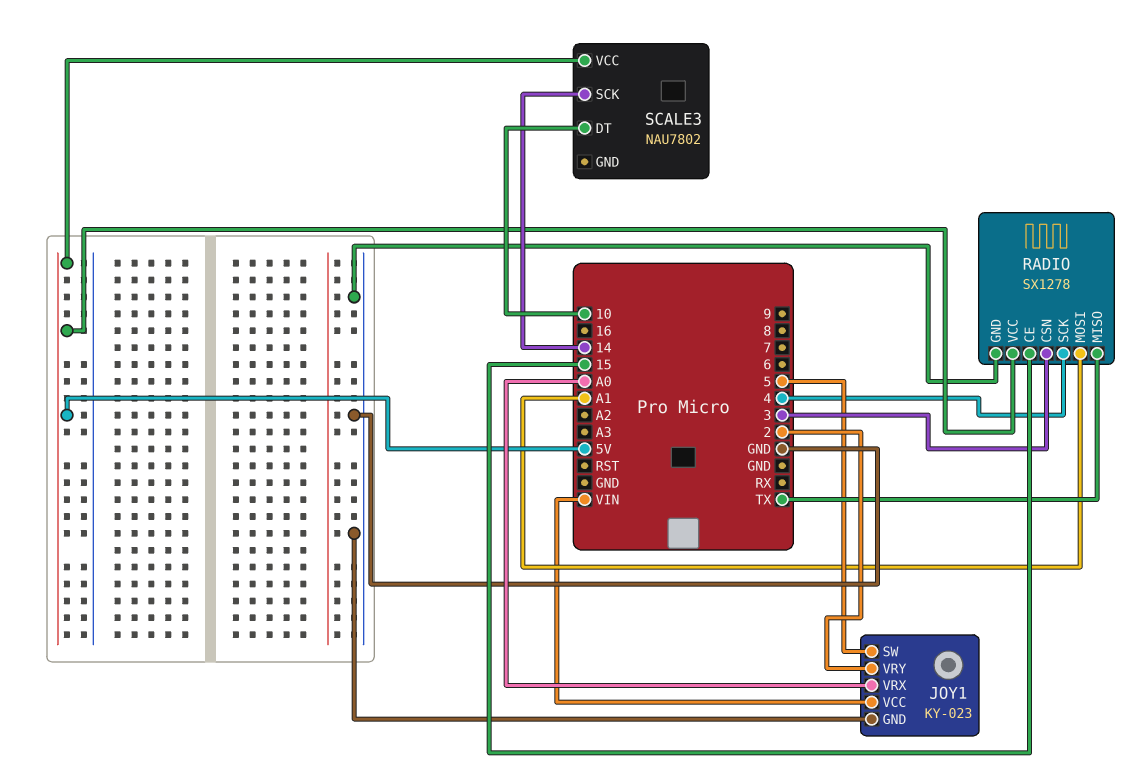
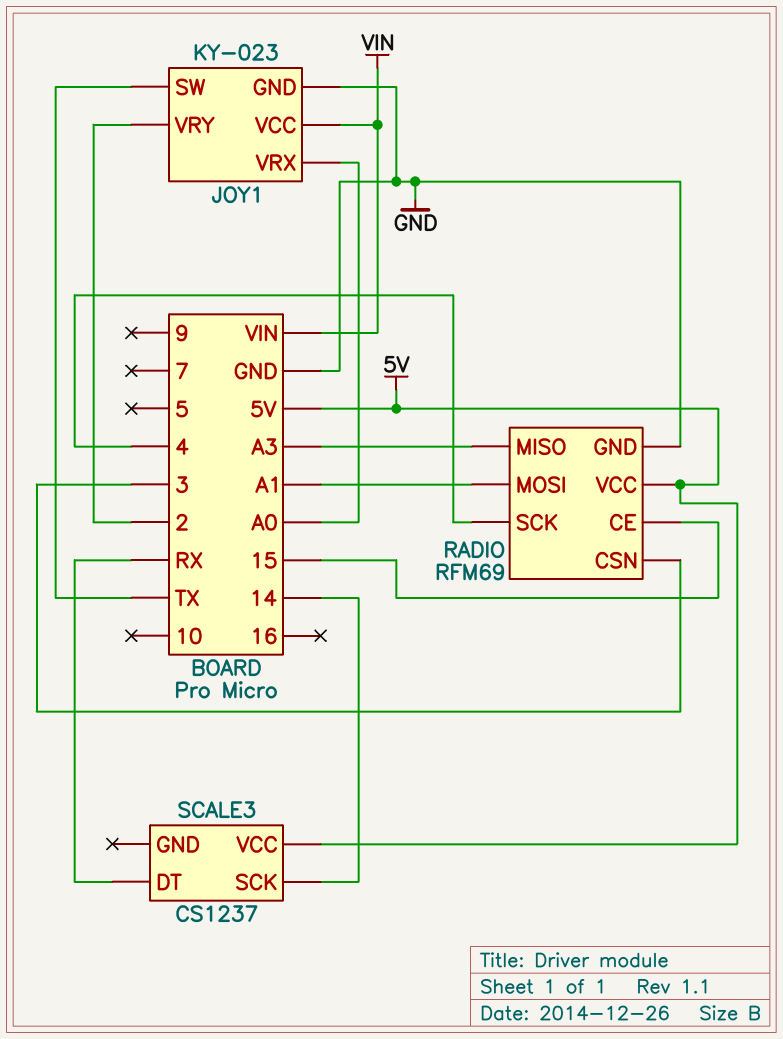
JOY1 pin SW: 5 -> TX
RADIO: SX1278 -> RFM69
RADIO pin MISO: TX -> A3
SCALE3: NAU7802 -> CS1237
SCALE3 pin DT: 10 -> RX

